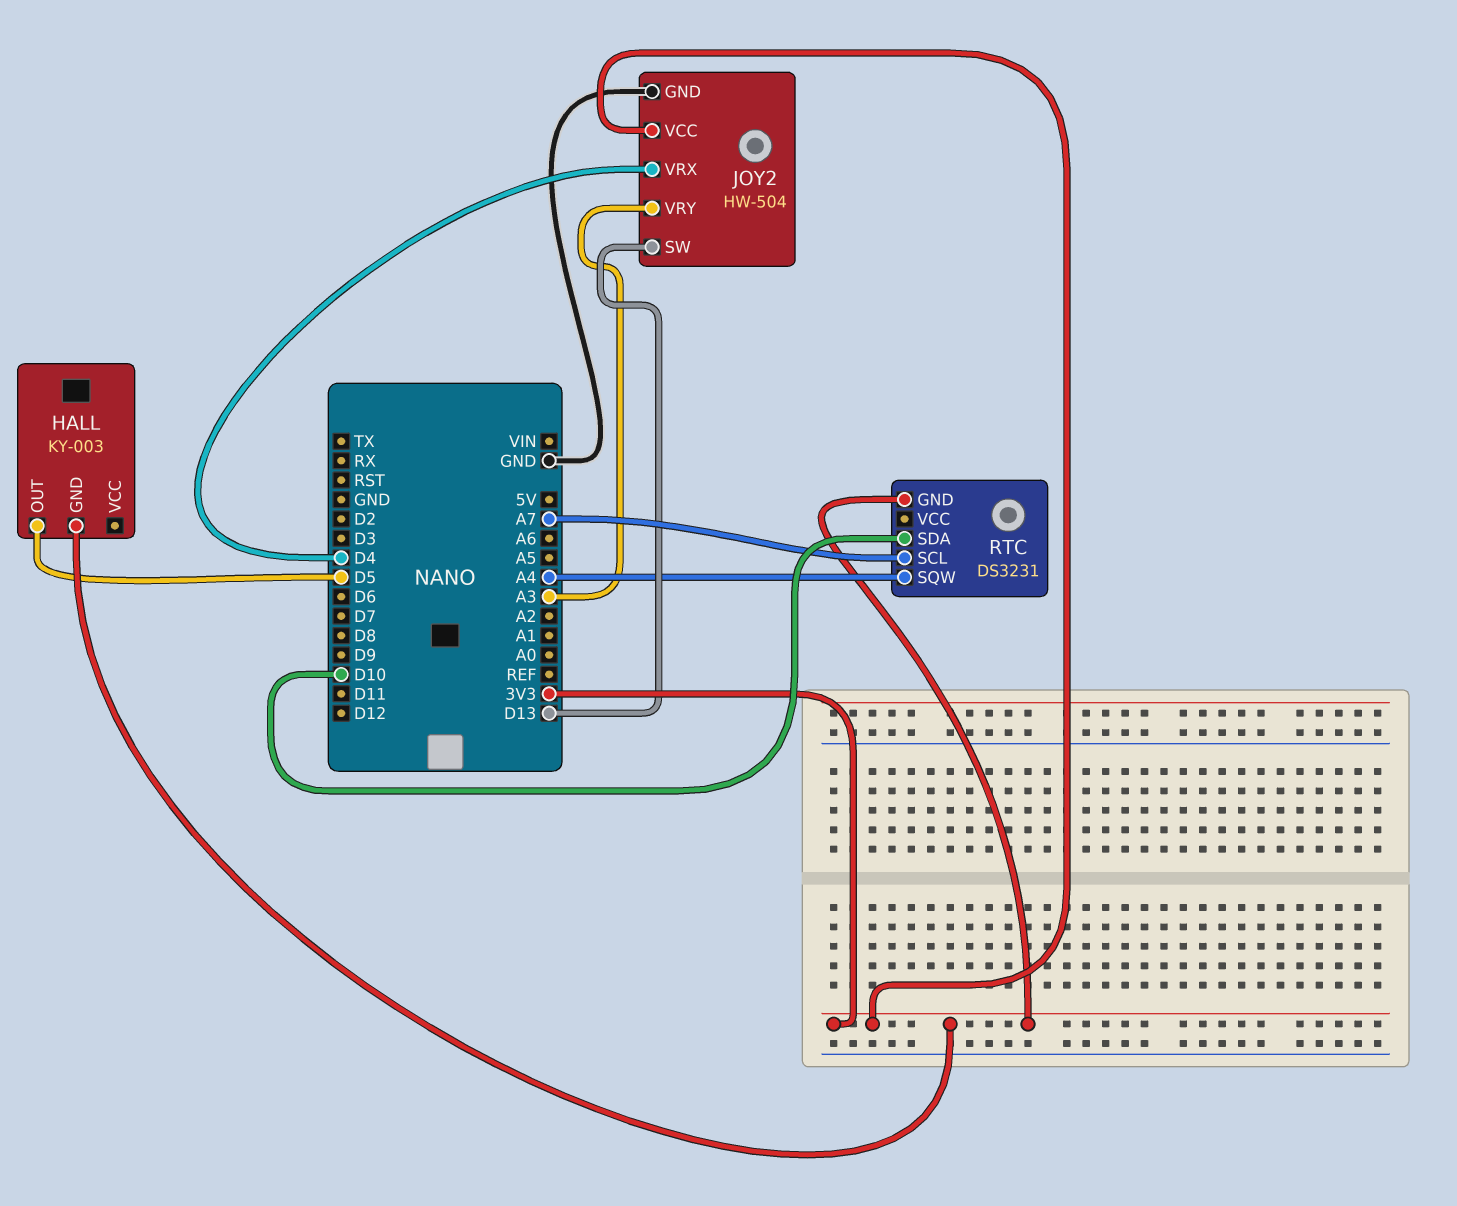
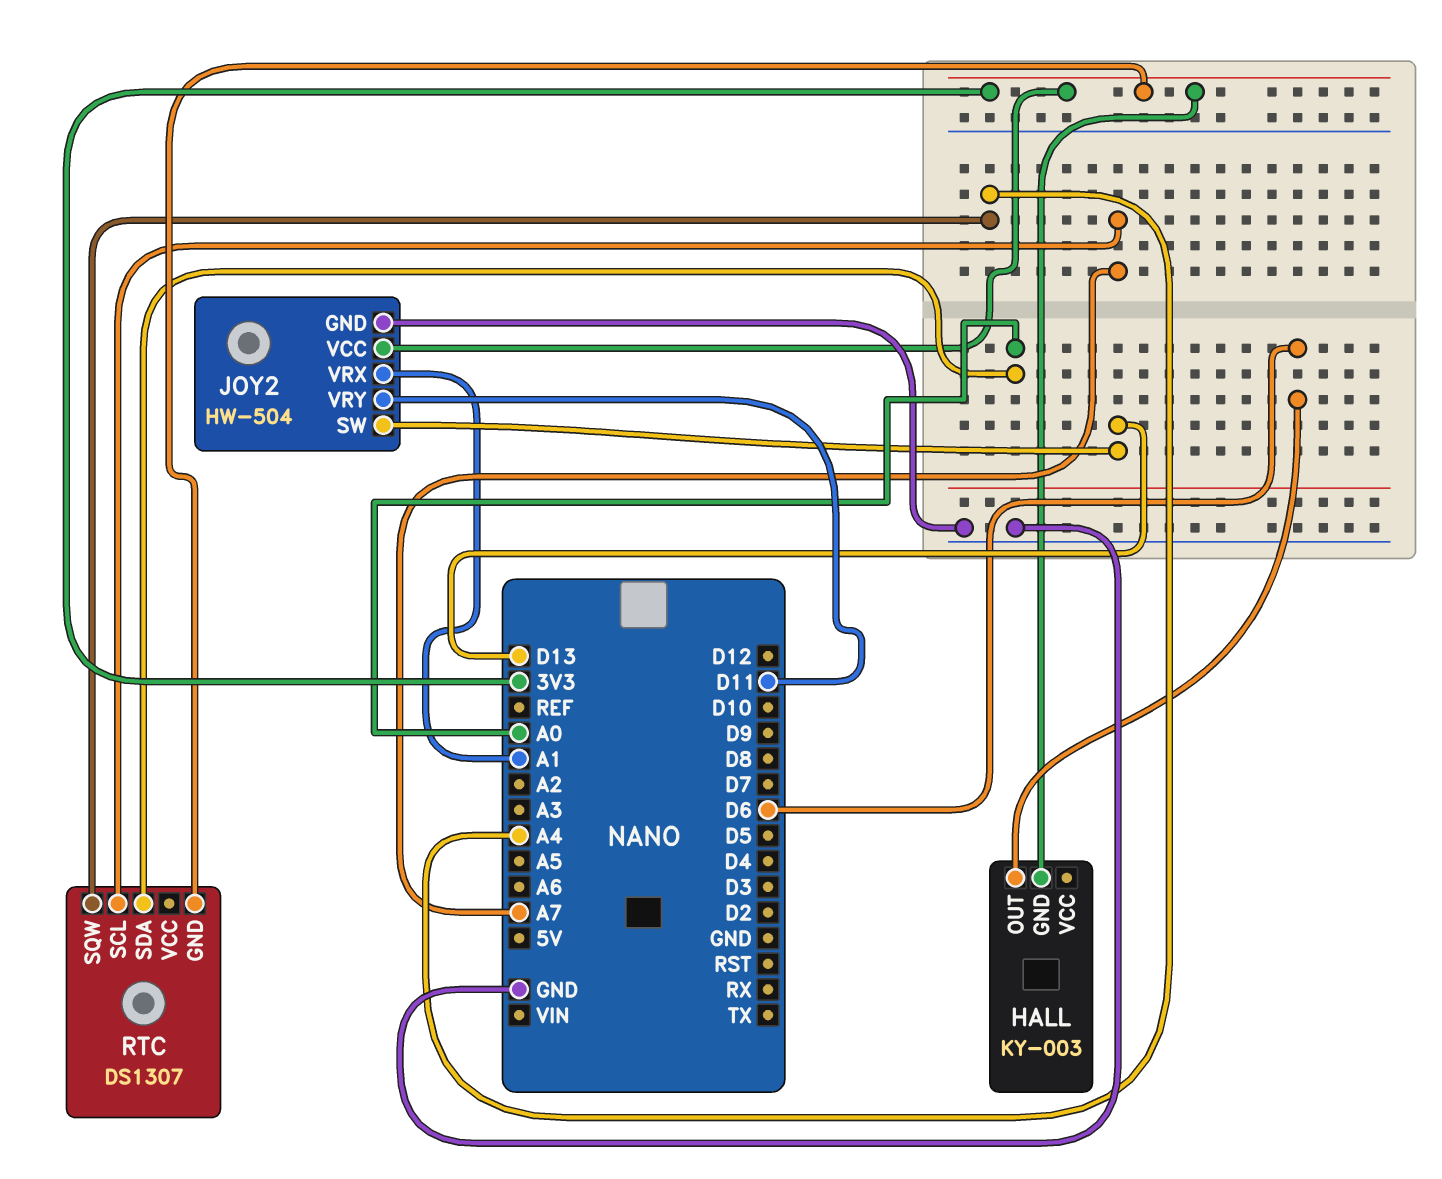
HALL pin OUT: D5 -> D6
JOY2 pin VRX: D4 -> A1
JOY2 pin VRY: A3 -> D11
RTC: DS3231 -> DS1307
RTC pin SDA: D10 -> A0

